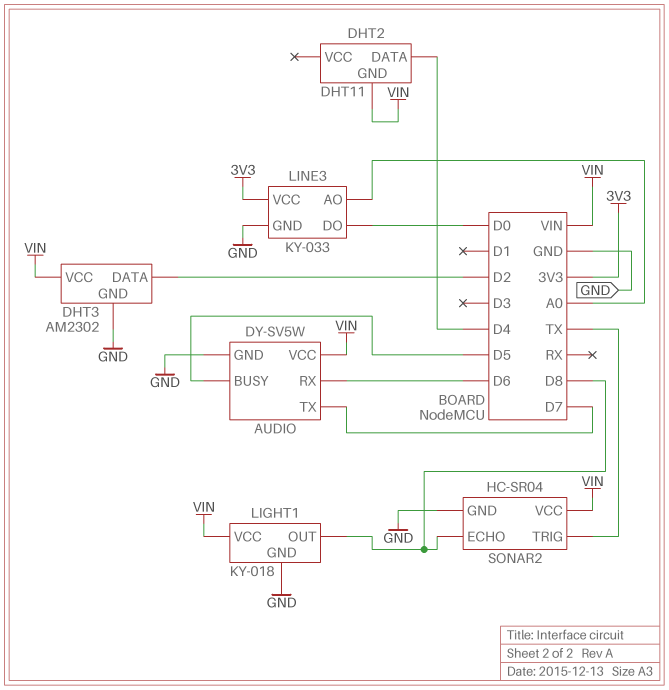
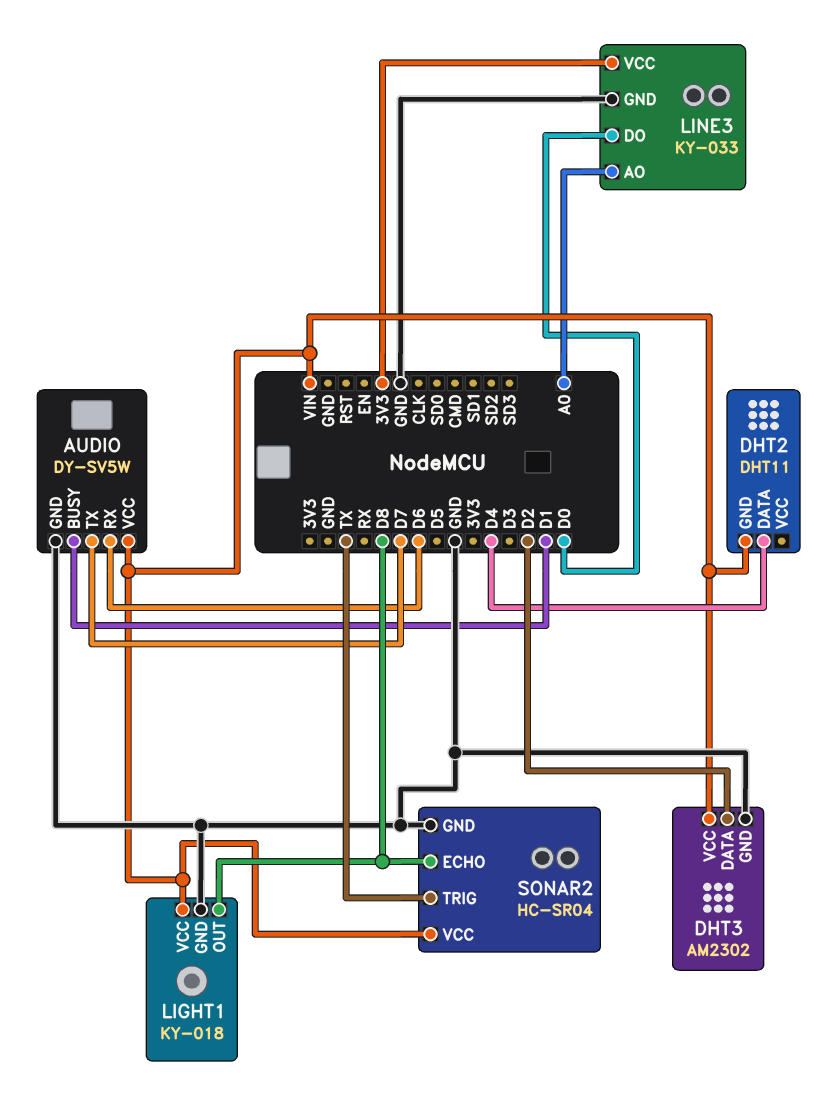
AUDIO pin BUSY: D5 -> D1

